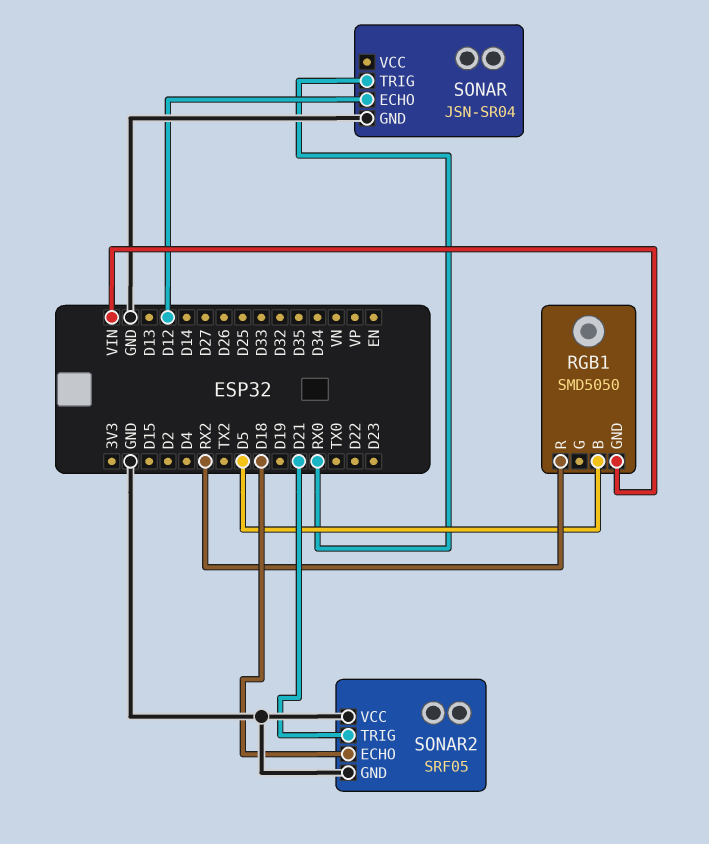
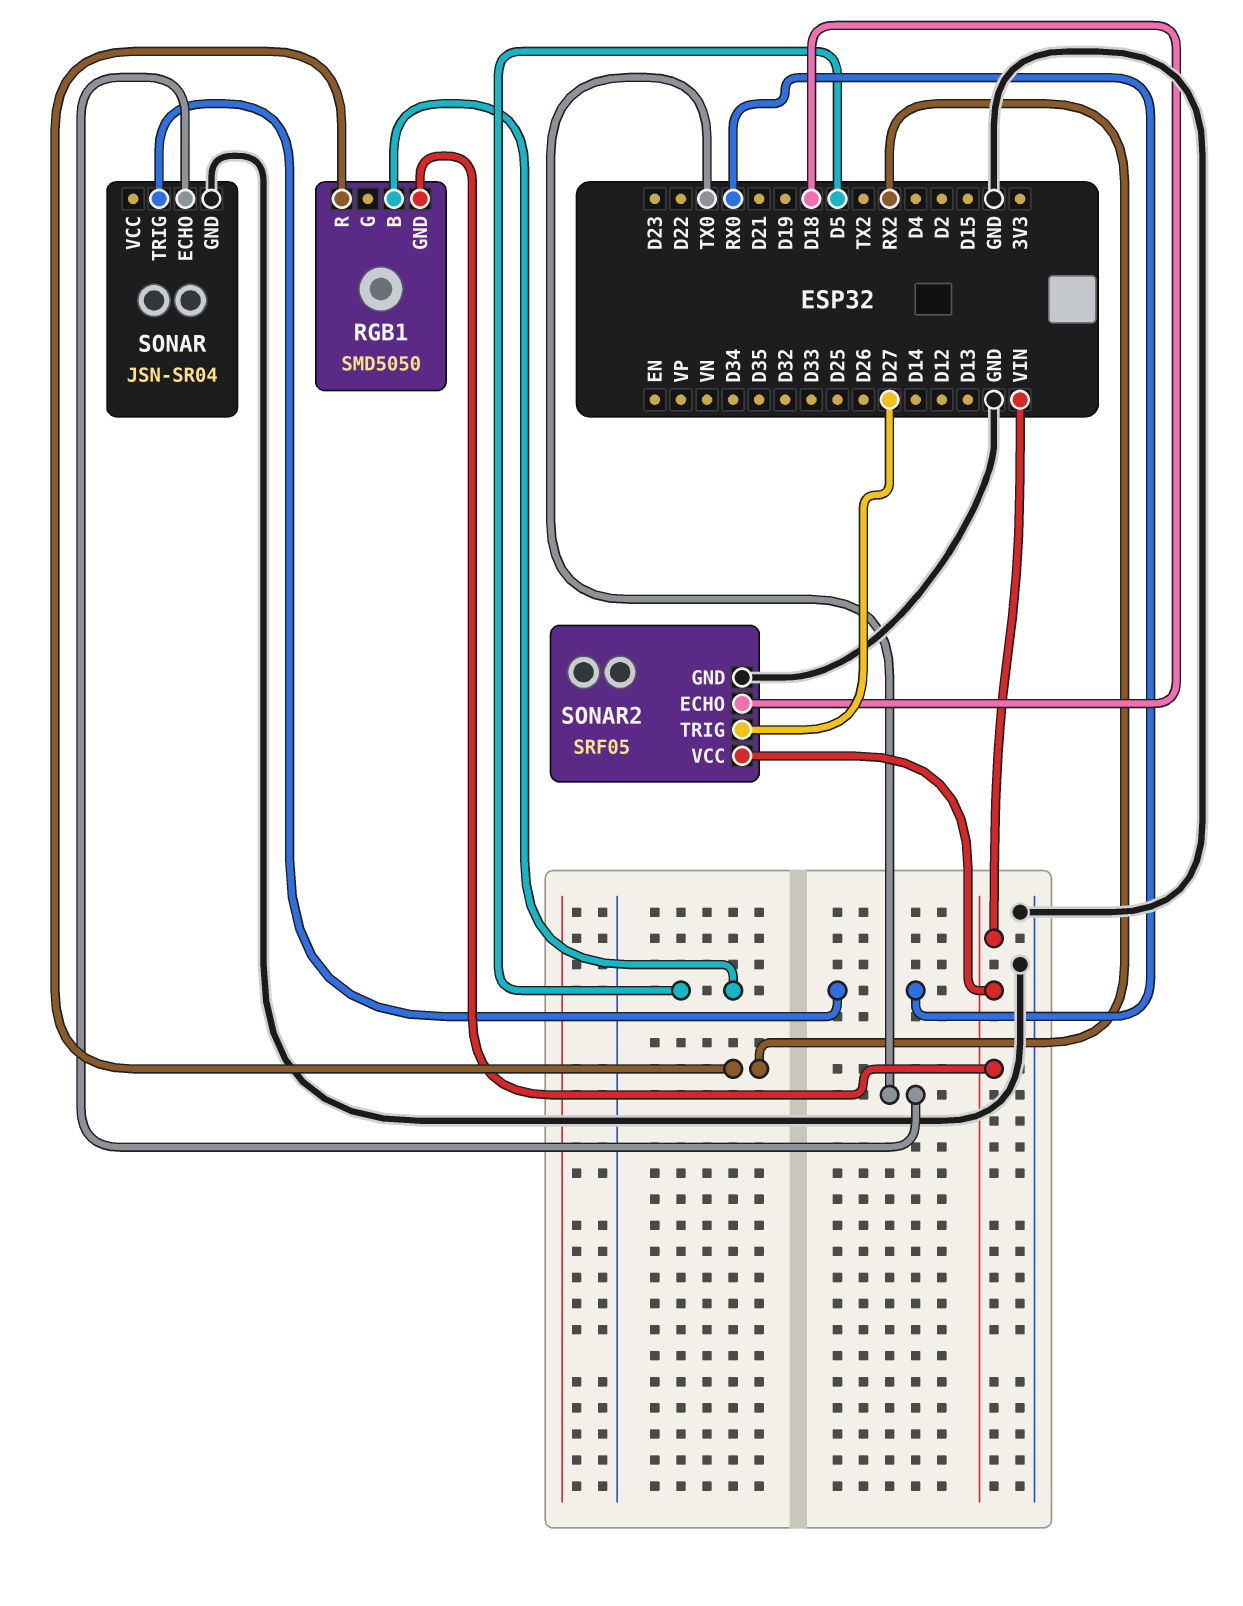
SONAR pin ECHO: D12 -> TX0
SONAR2 pin TRIG: D21 -> D27
SONAR2 pin VCC: GND -> VIN

